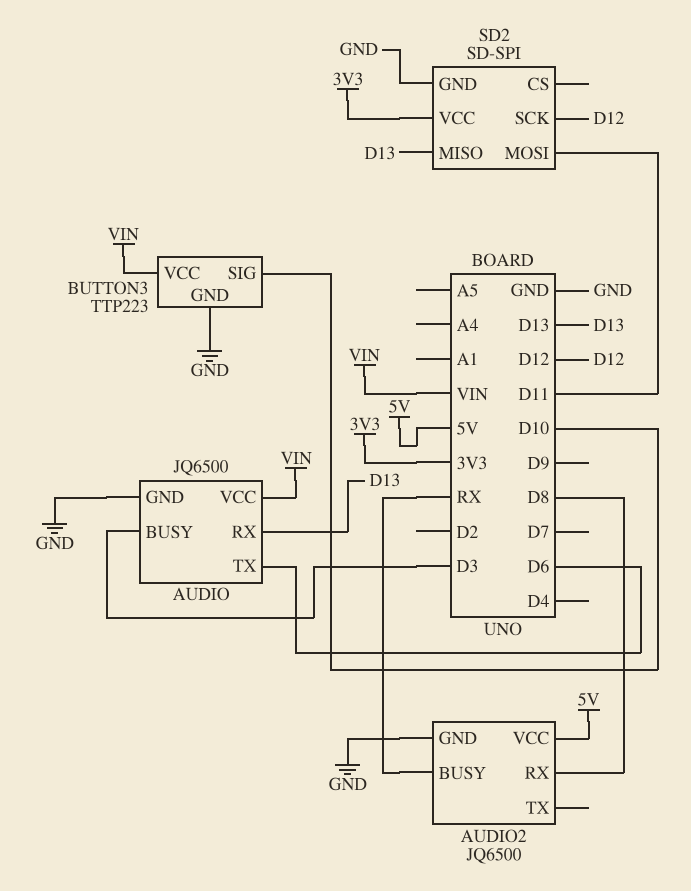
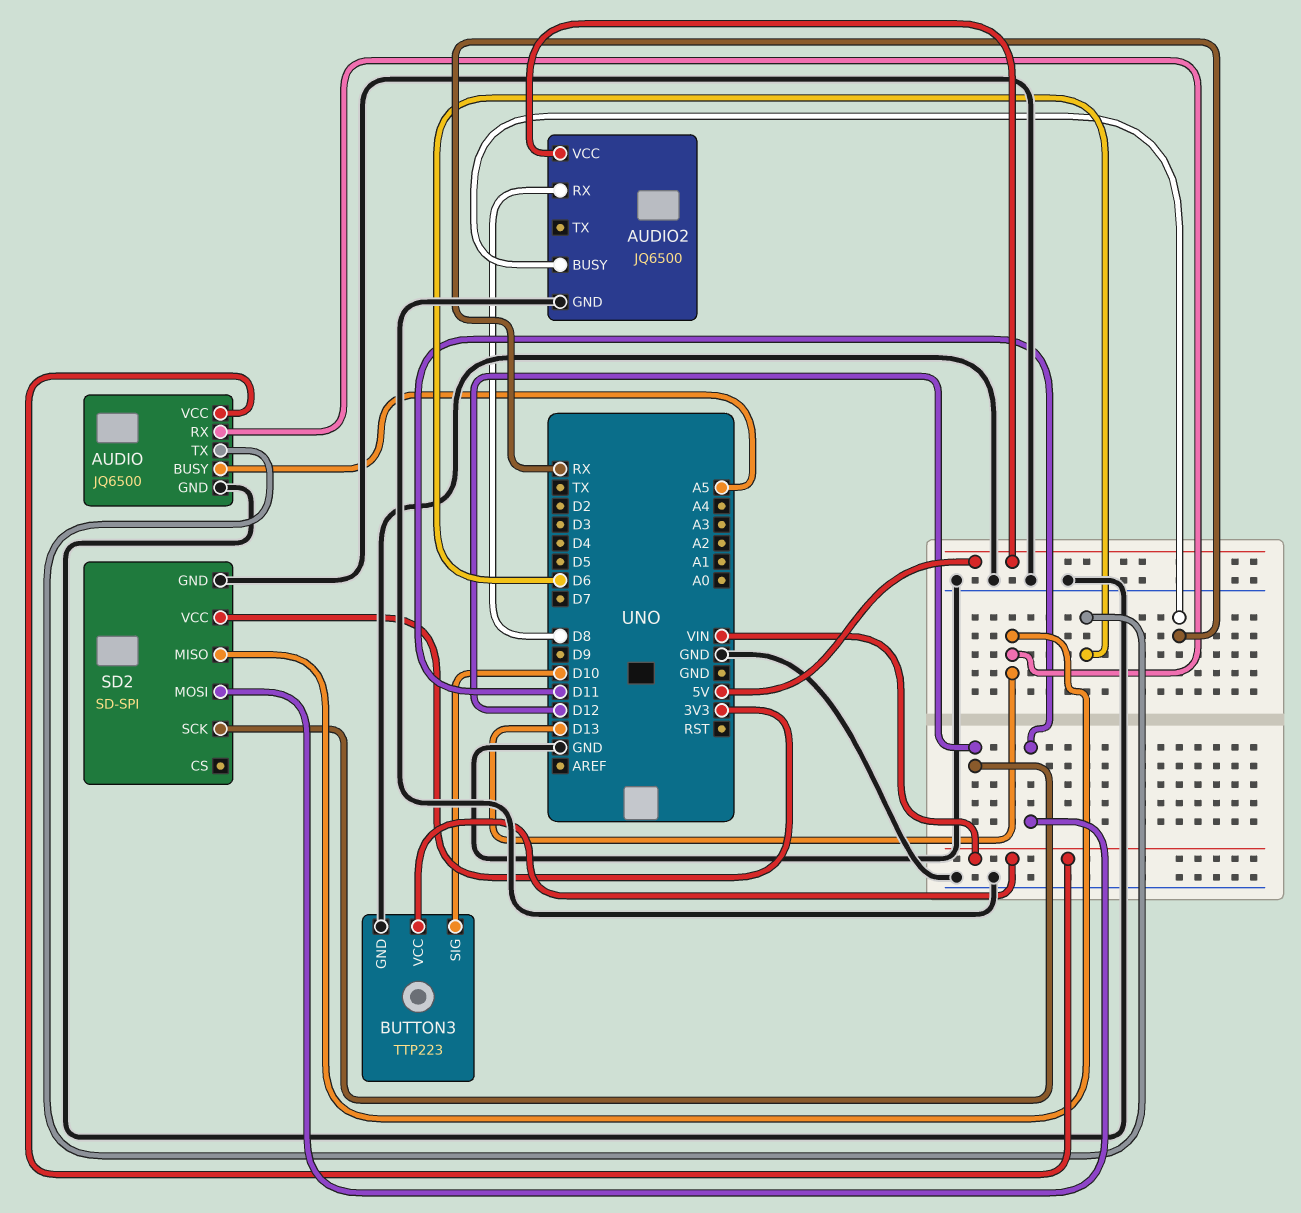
AUDIO pin BUSY: D3 -> A5

